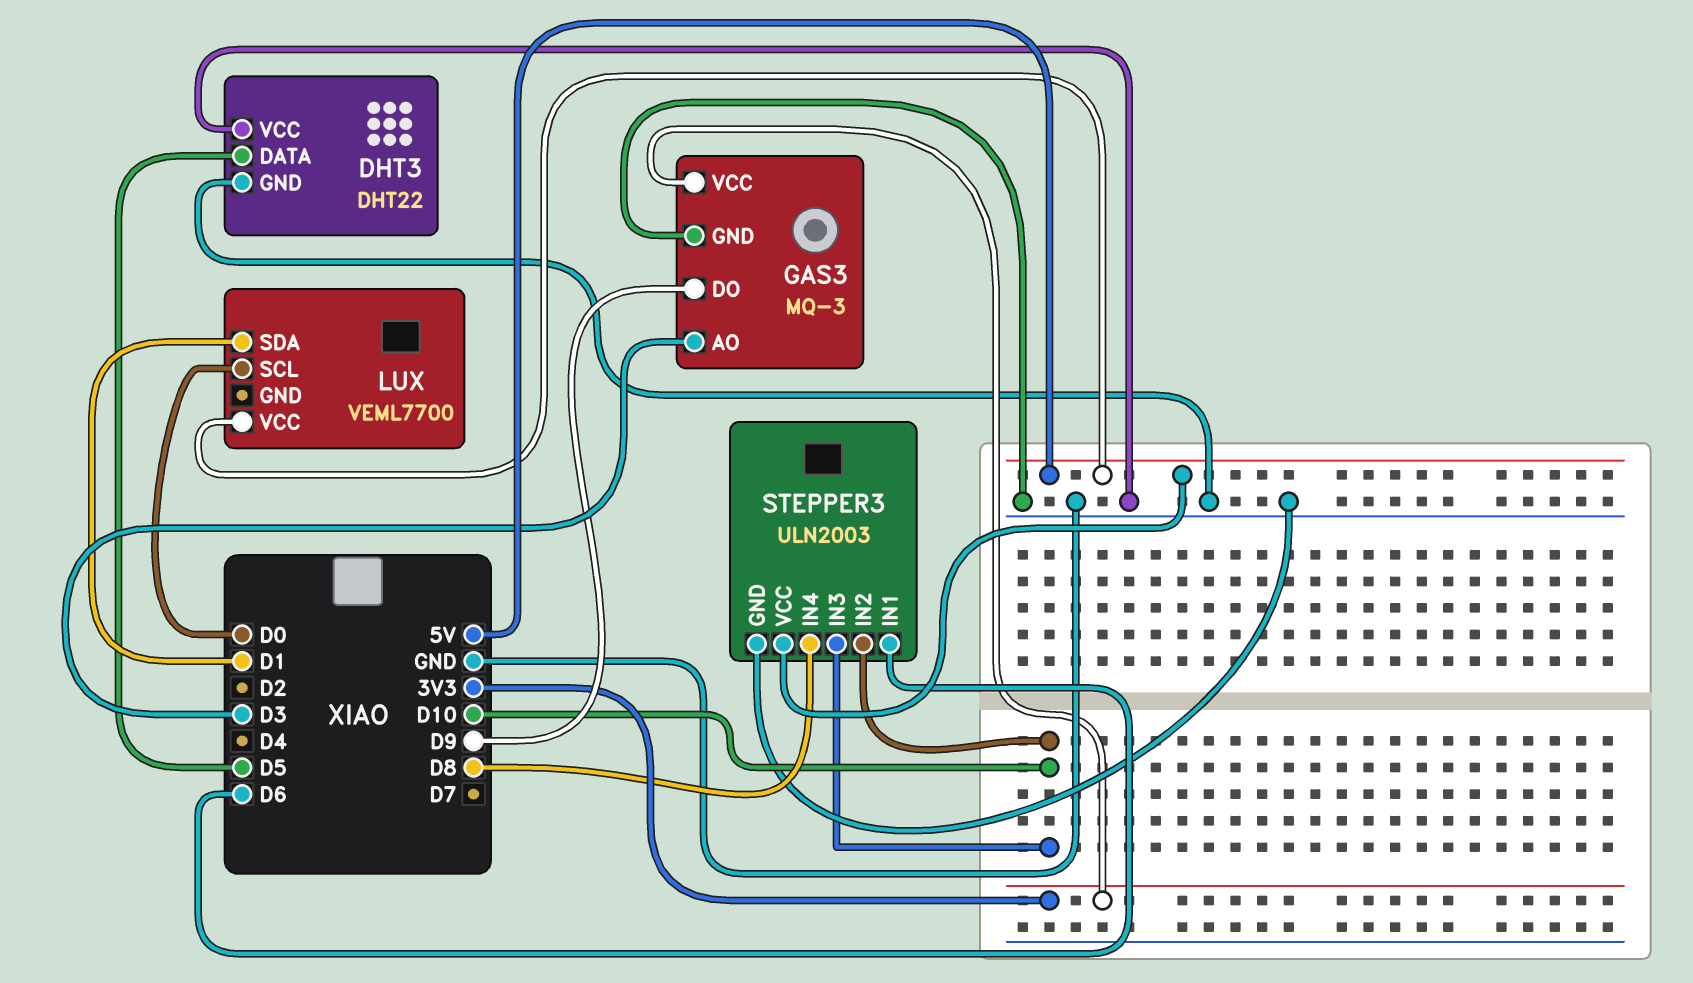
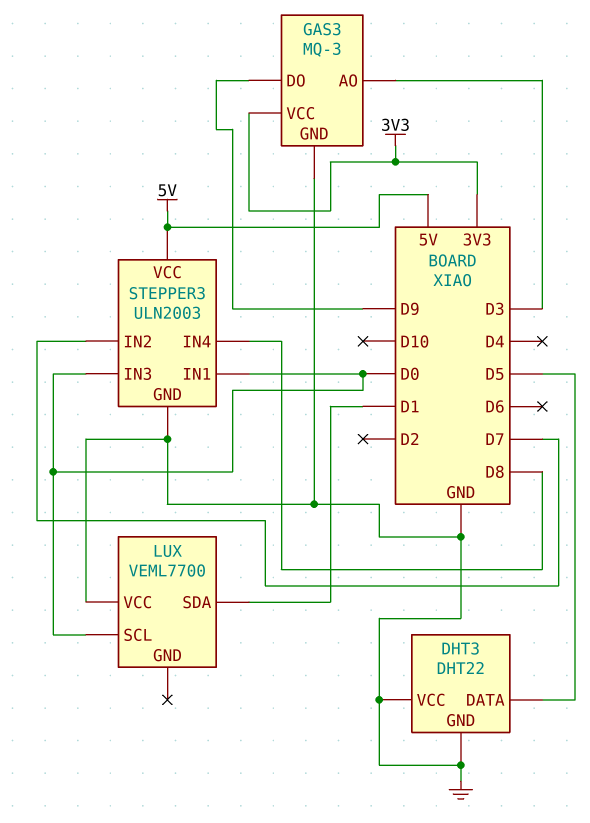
LUX pin VCC: 5V -> GND
STEPPER3 pin IN1: D6 -> D0
STEPPER3 pin IN2: D10 -> D7
STEPPER3 pin IN3: D10 -> D0

